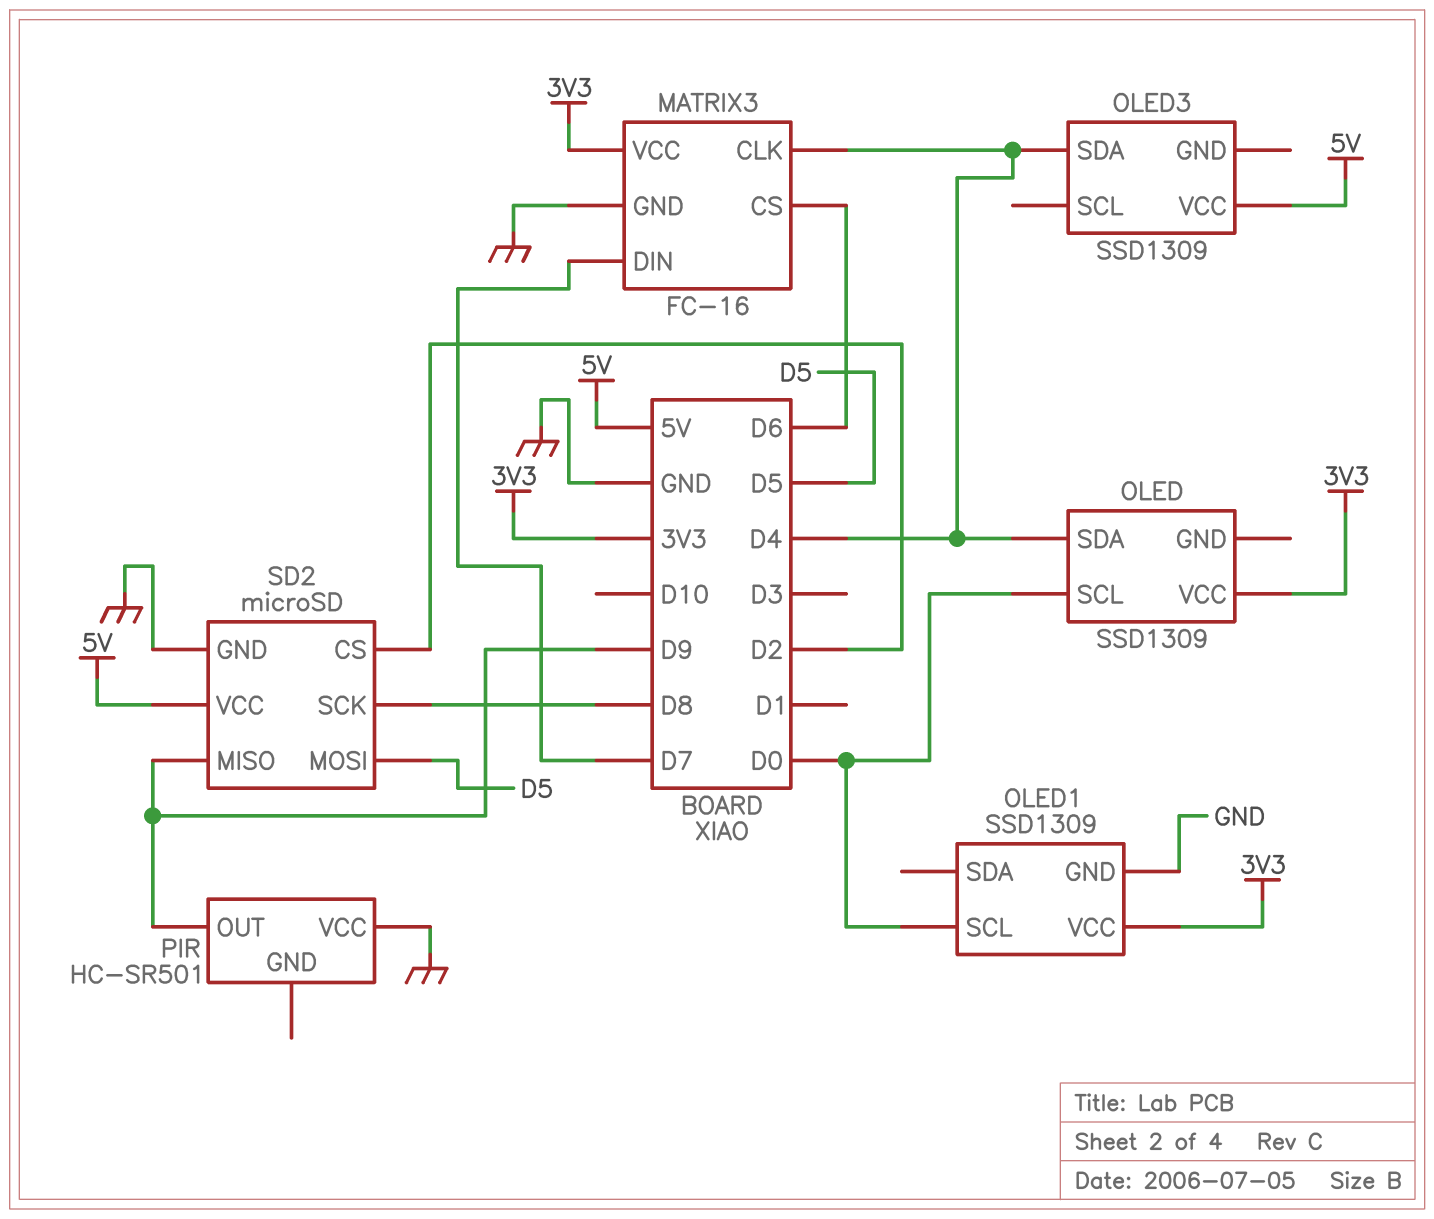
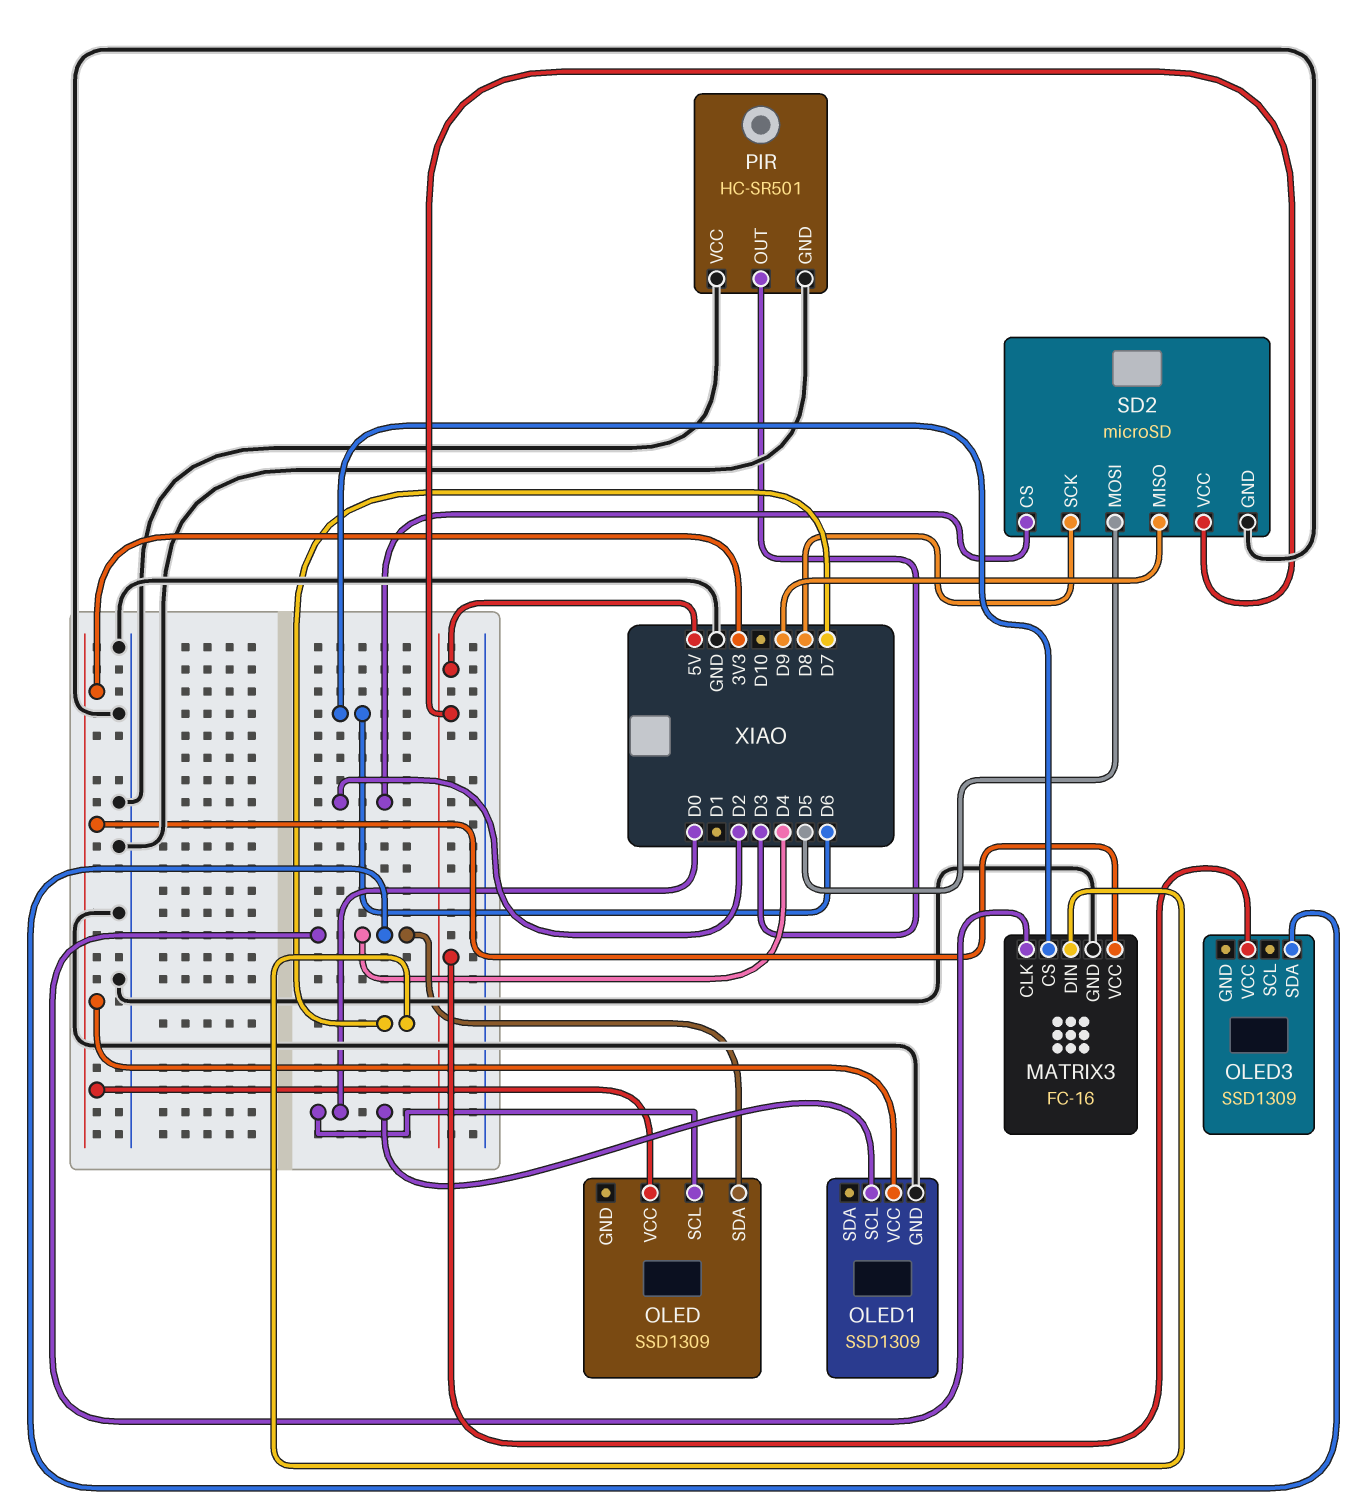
PIR pin GND: none -> GND
PIR pin OUT: D9 -> D3

